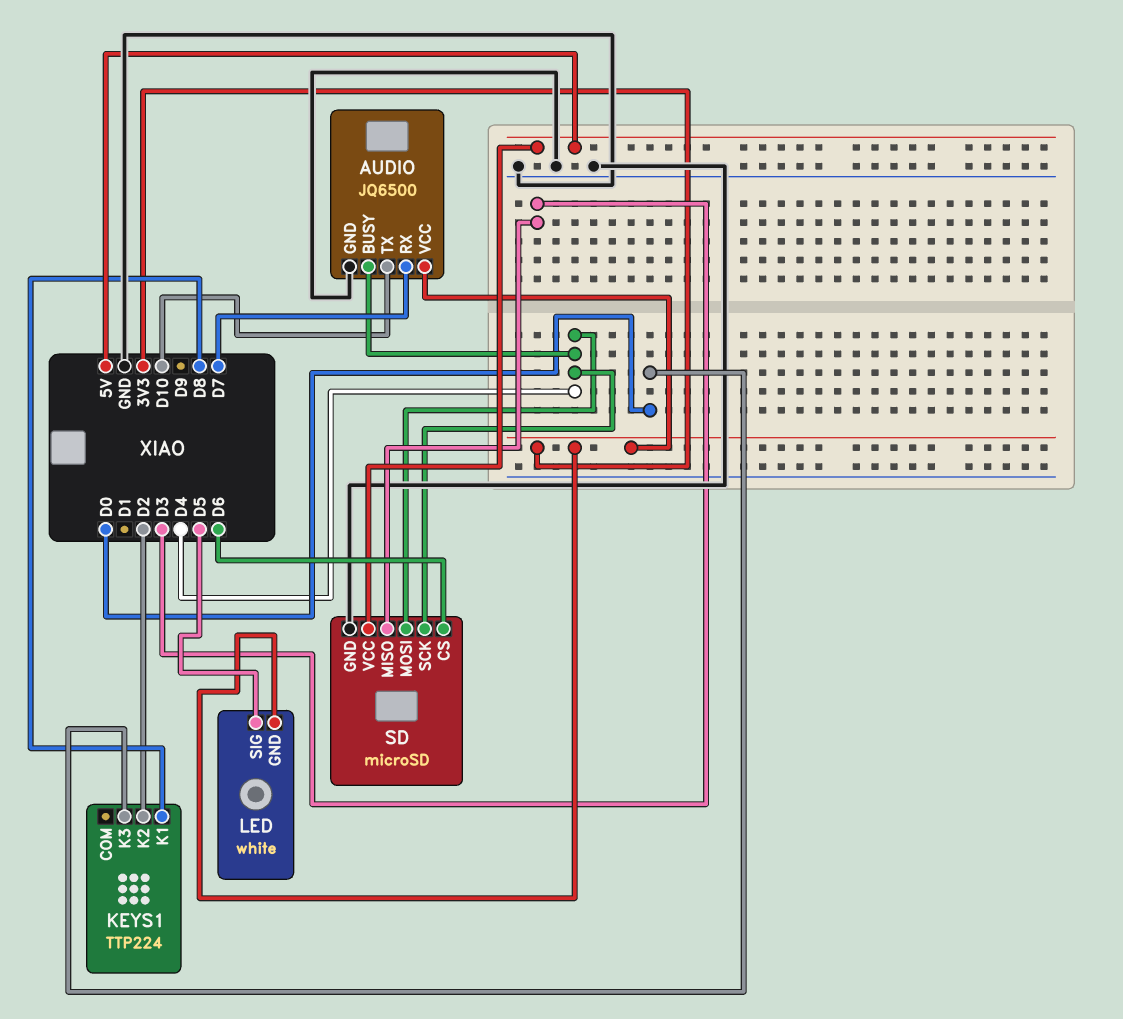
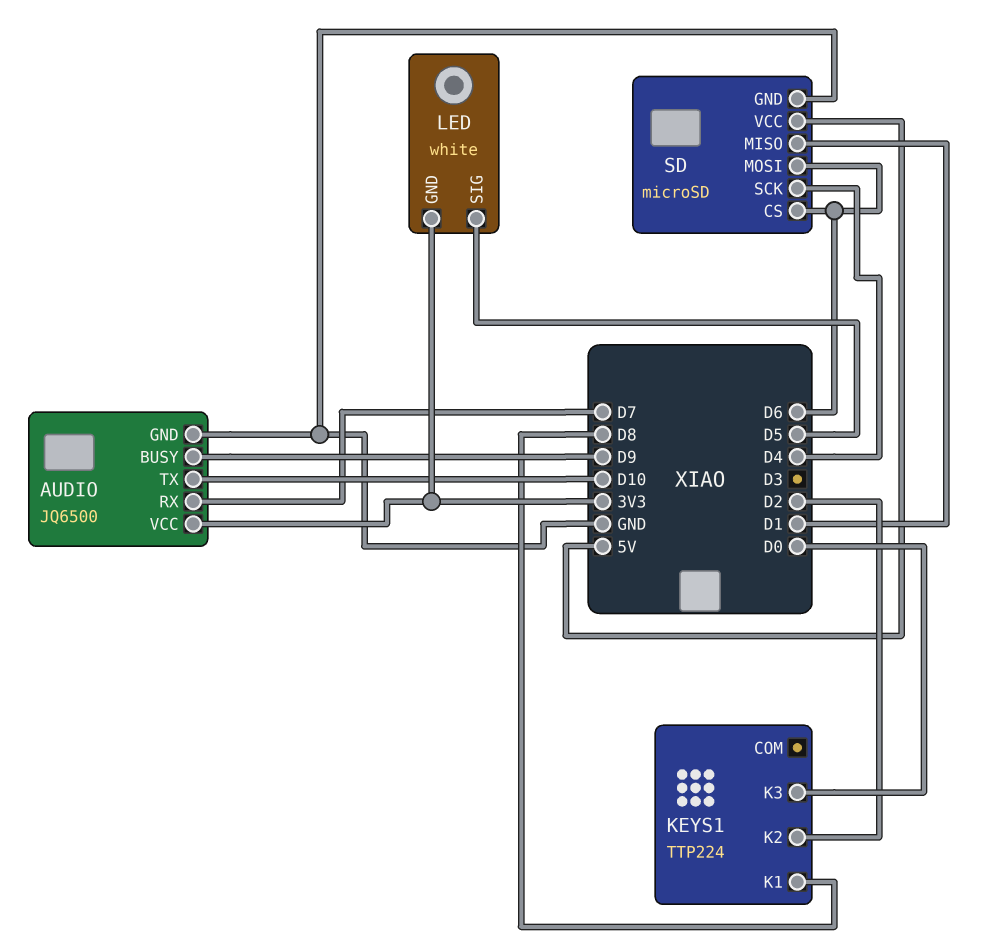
AUDIO pin BUSY: D4 -> D9
SD pin MISO: D3 -> D1
SD pin MOSI: D4 -> D6

